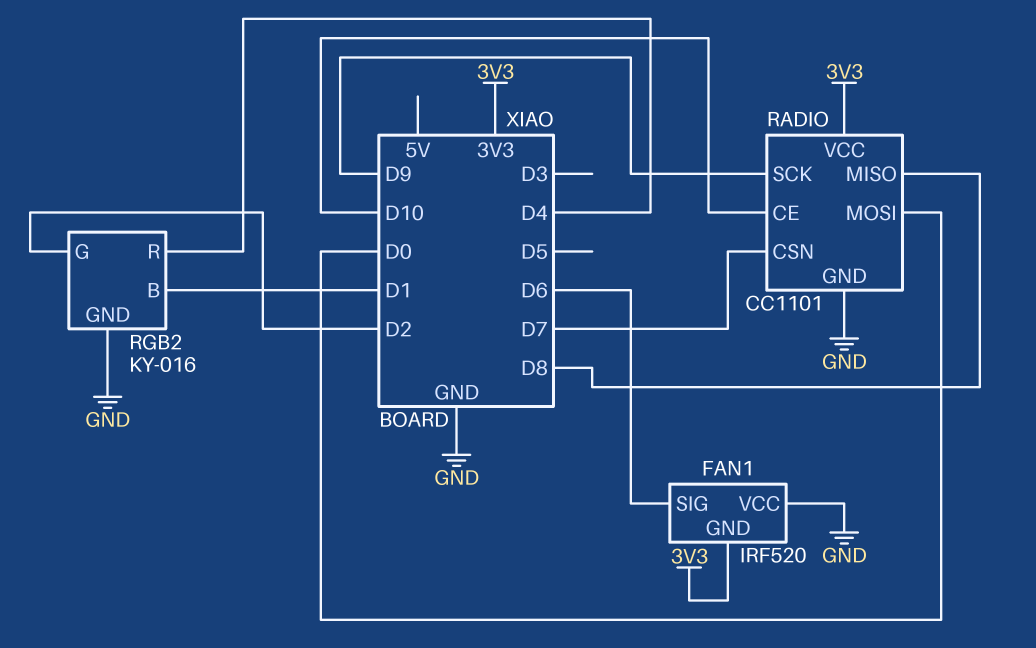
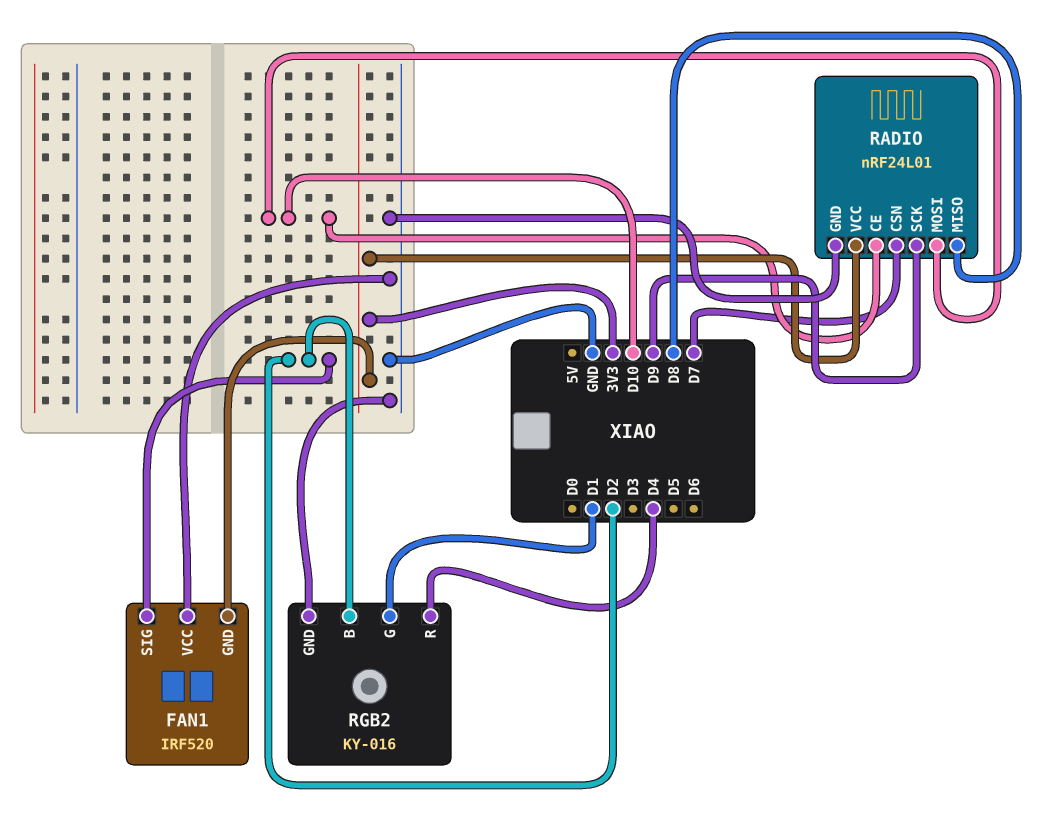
FAN1 pin SIG: D6 -> D2
RADIO: CC1101 -> nRF24L01
RADIO pin MOSI: D0 -> D10
RGB2 pin B: D1 -> D2
RGB2 pin G: D2 -> D1

